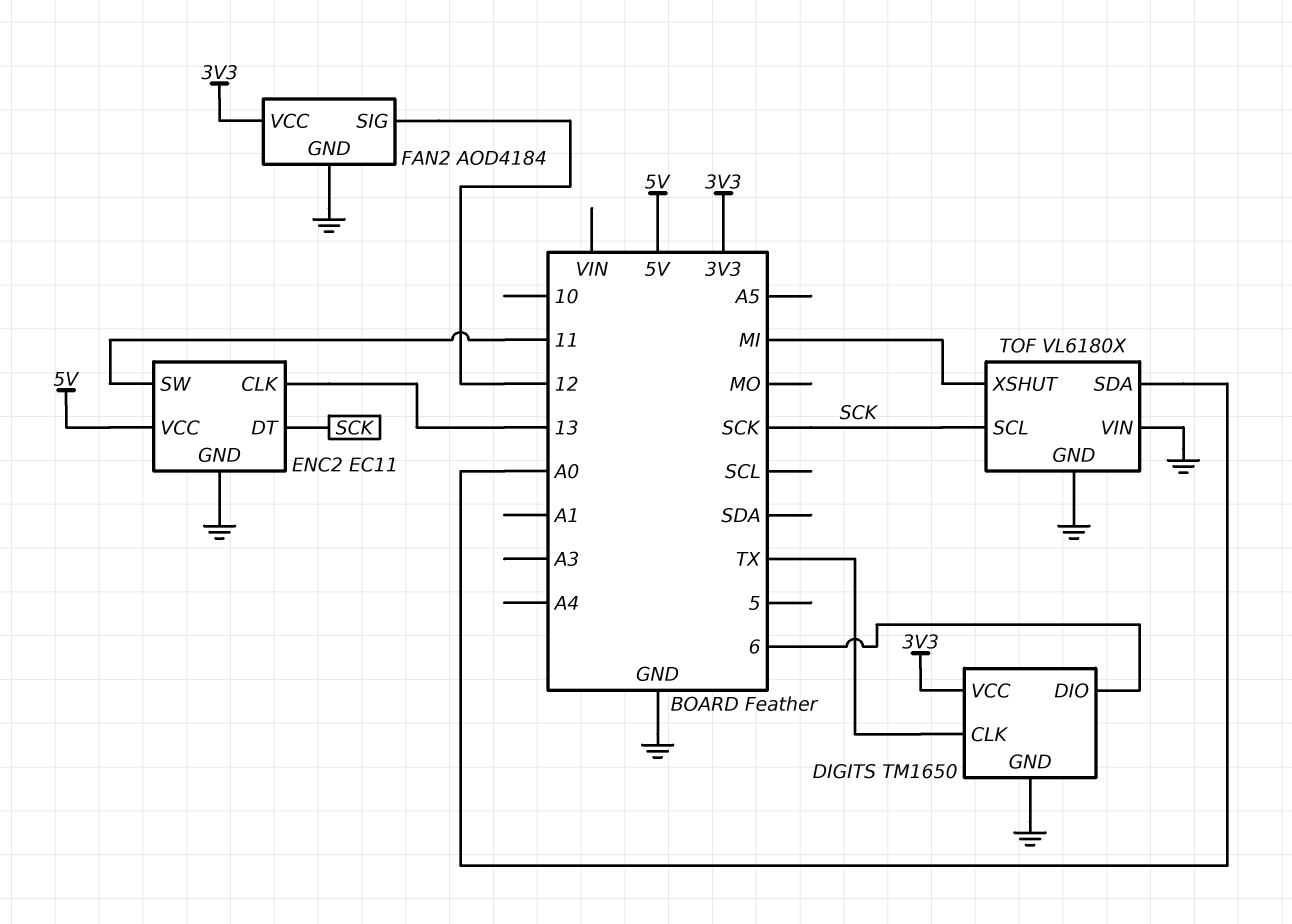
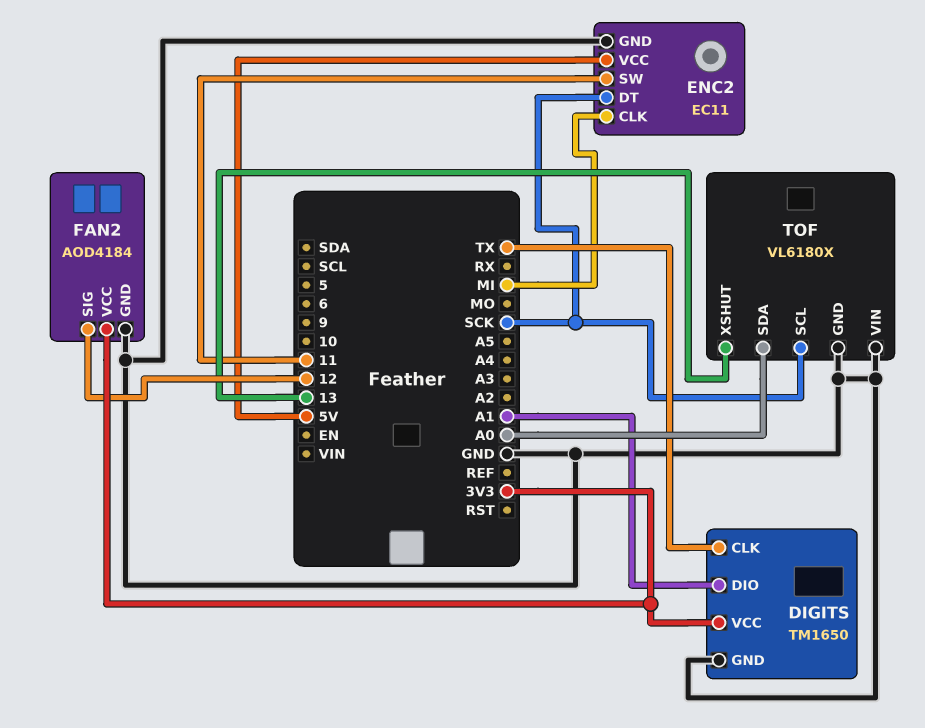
DIGITS pin DIO: 6 -> A1
ENC2 pin CLK: 13 -> MI
TOF pin XSHUT: MI -> 13

